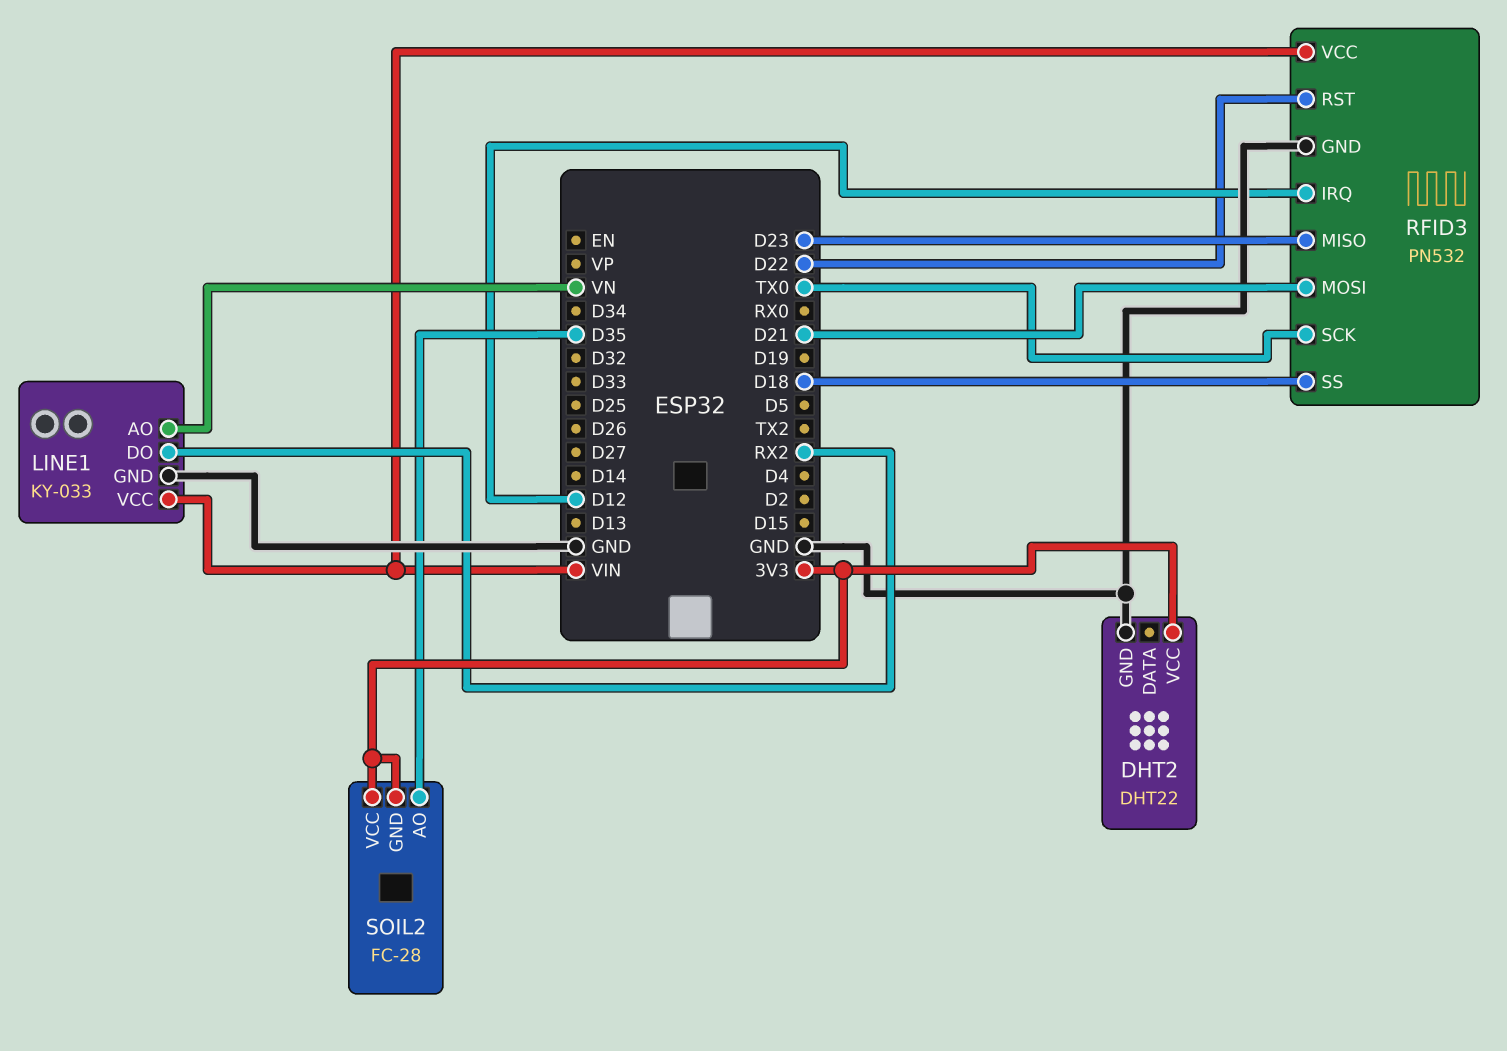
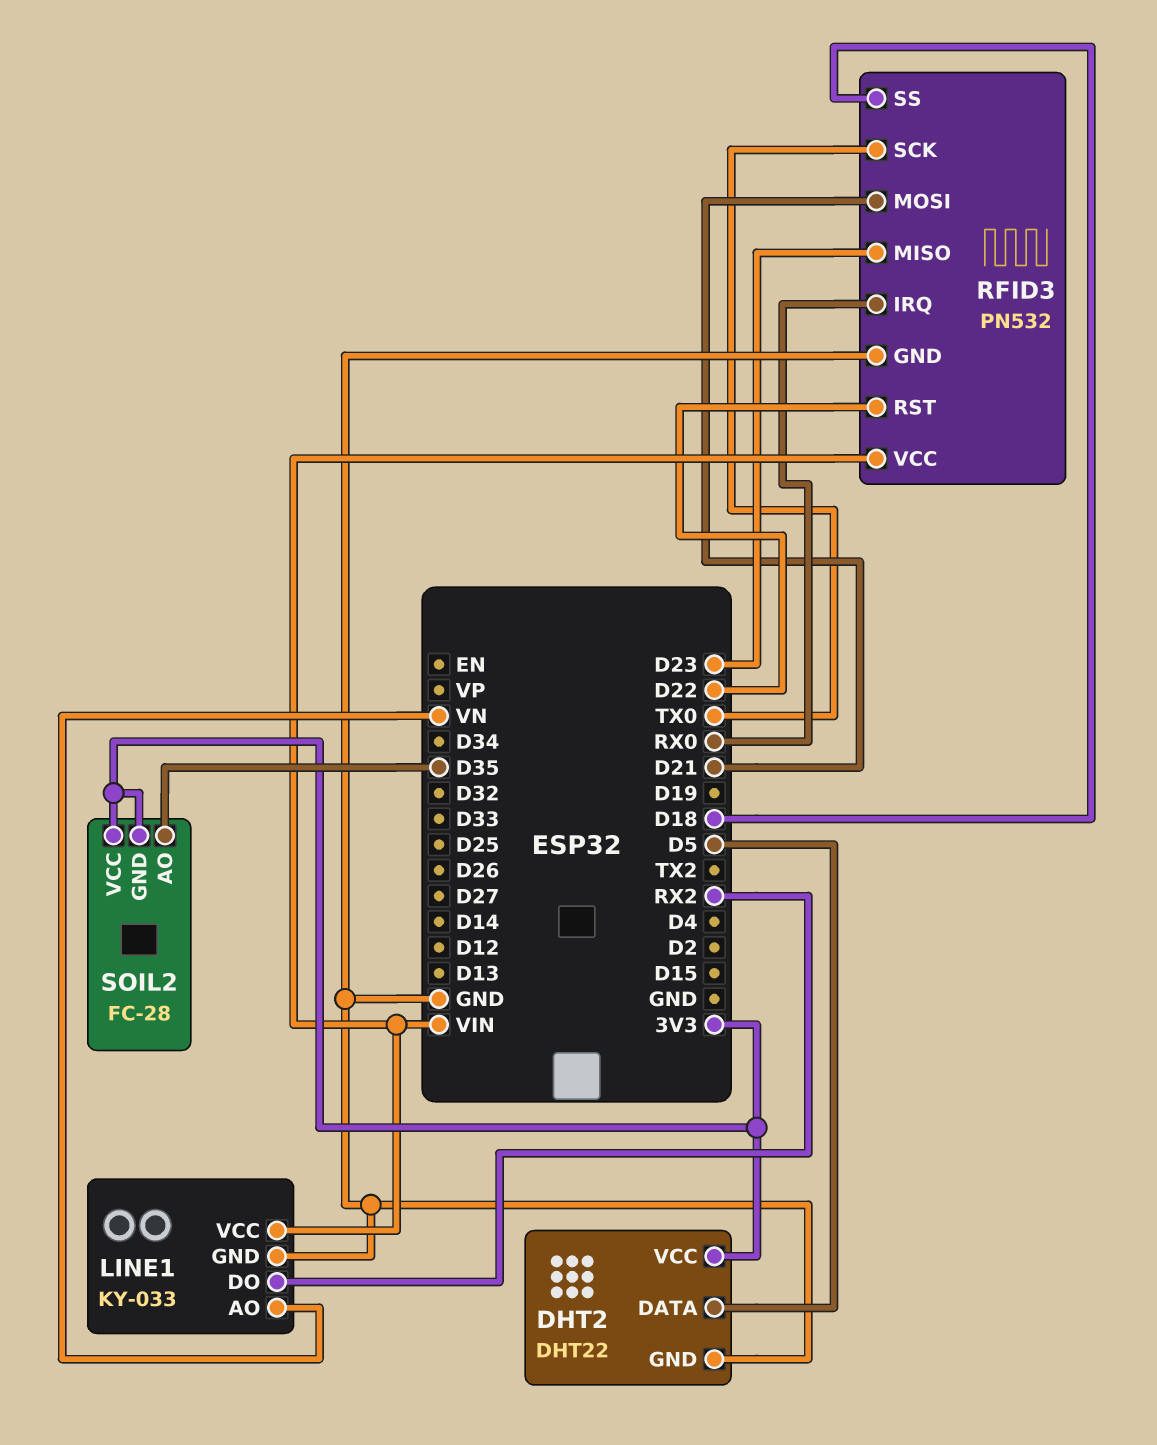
DHT2 pin DATA: none -> D5
RFID3 pin IRQ: D12 -> RX0

